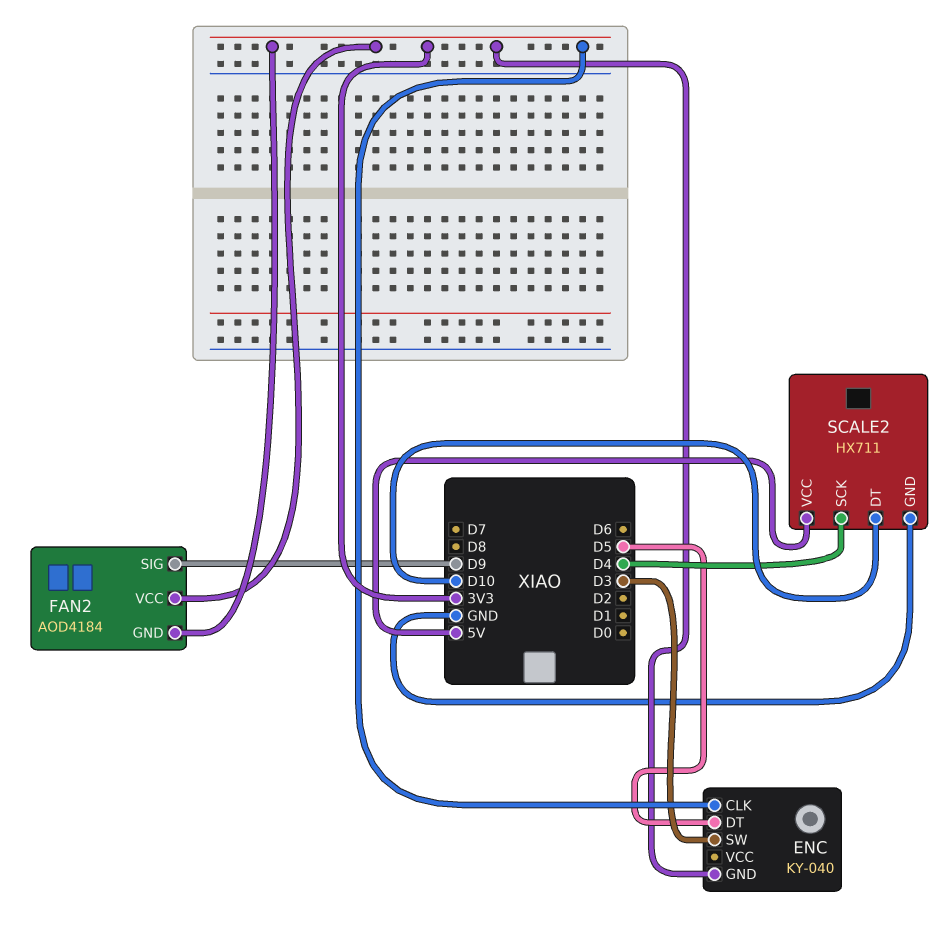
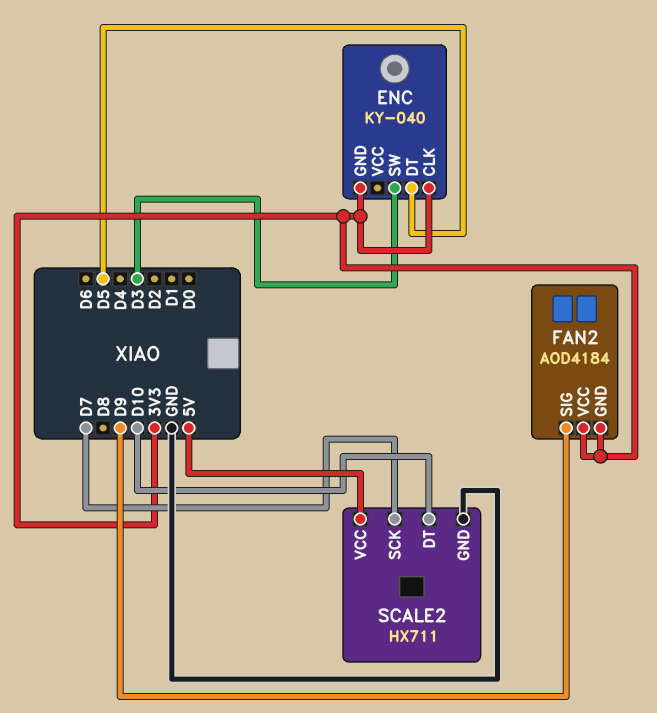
SCALE2 pin SCK: D4 -> D7

